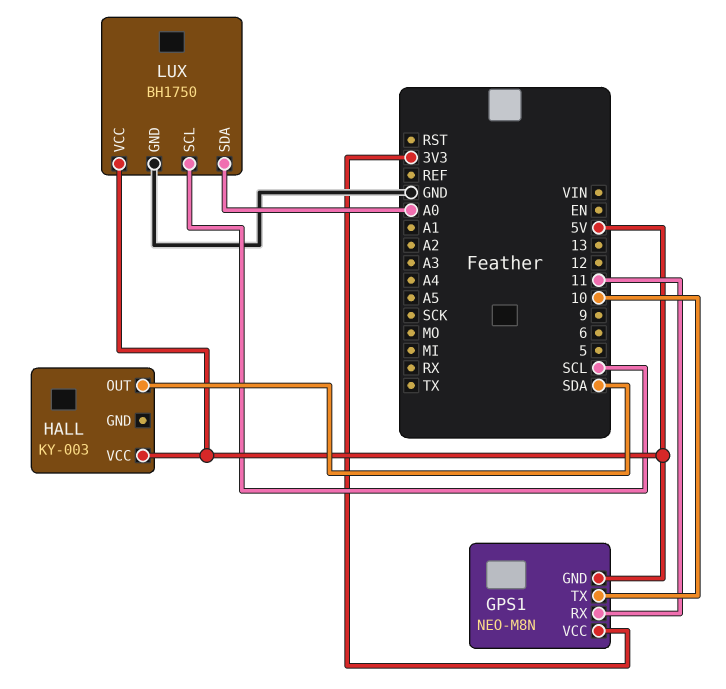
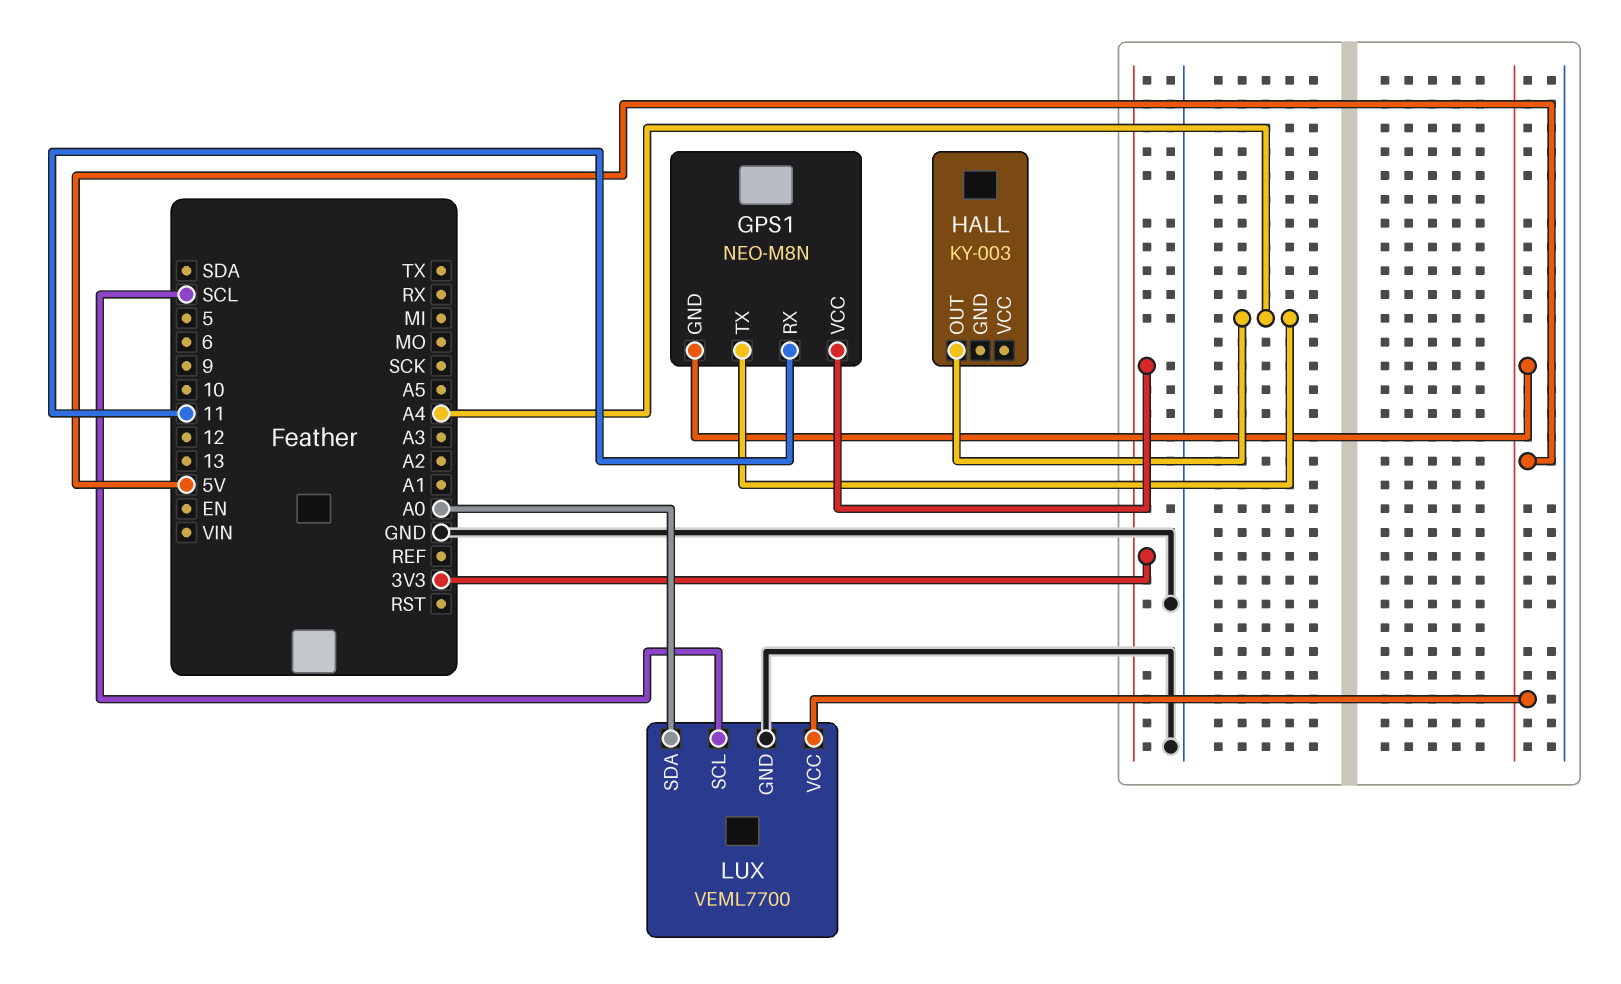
GPS1 pin TX: 10 -> A4
HALL pin OUT: SDA -> A4
HALL pin VCC: 5V -> none
LUX: BH1750 -> VEML7700

